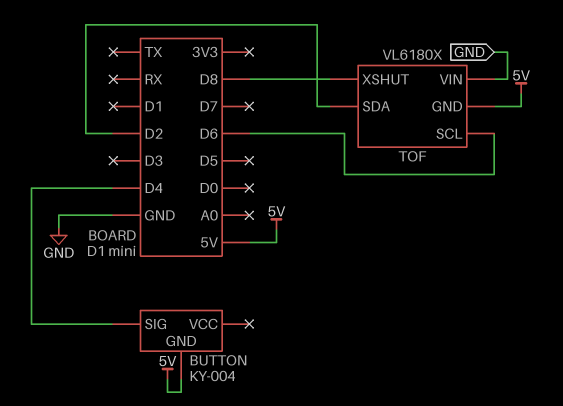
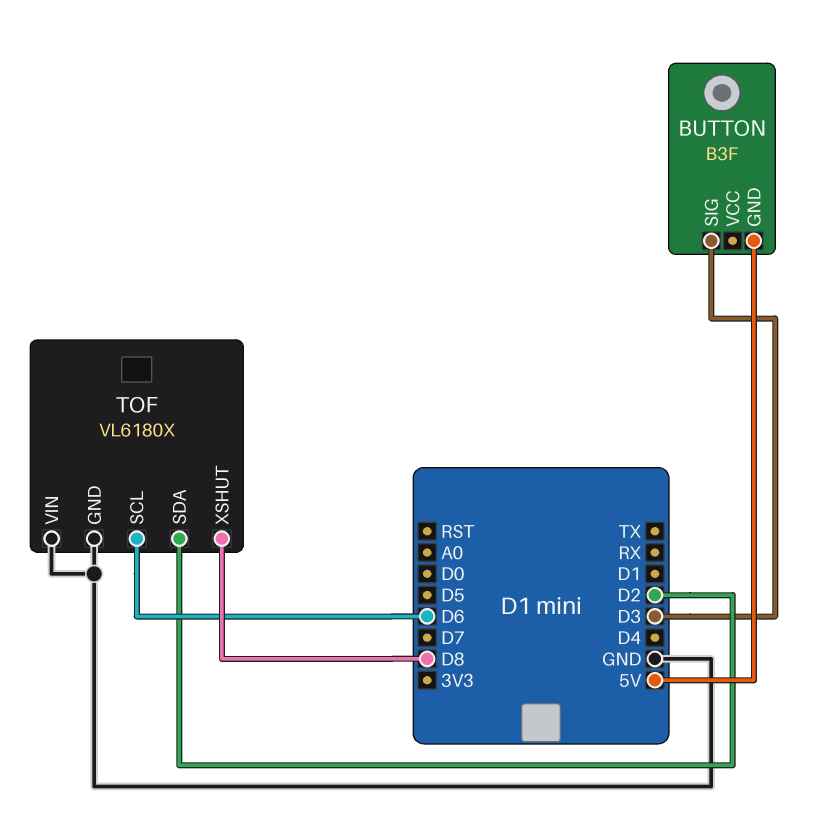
BUTTON: KY-004 -> B3F
BUTTON pin SIG: D4 -> D3
TOF pin GND: 5V -> GND

